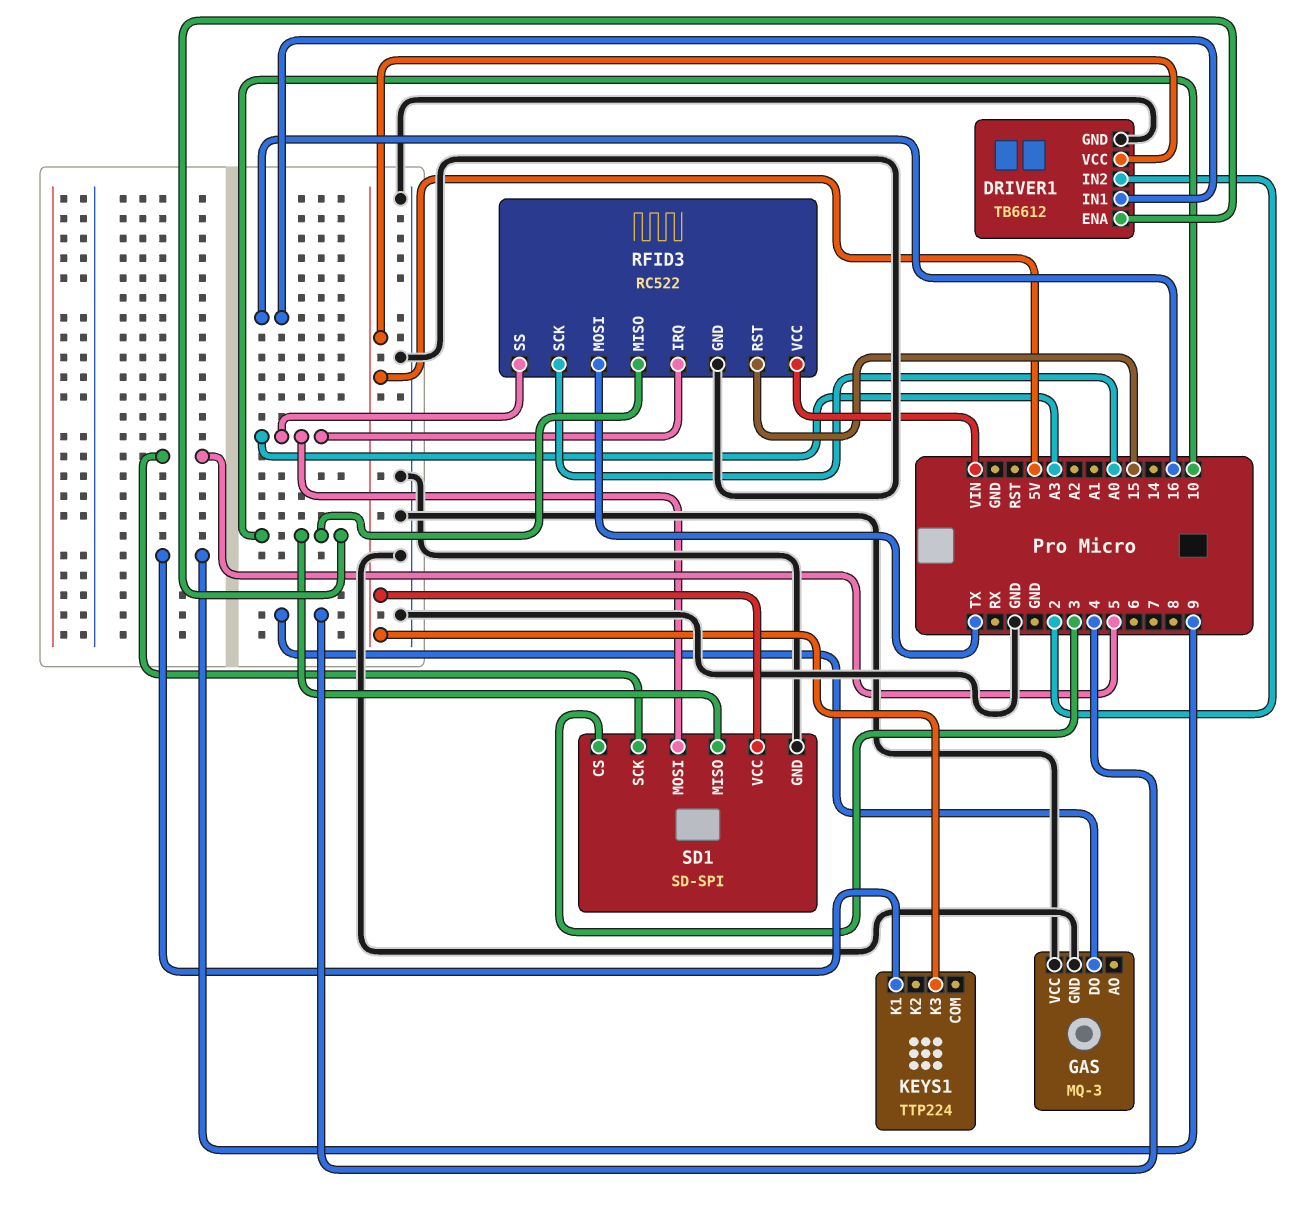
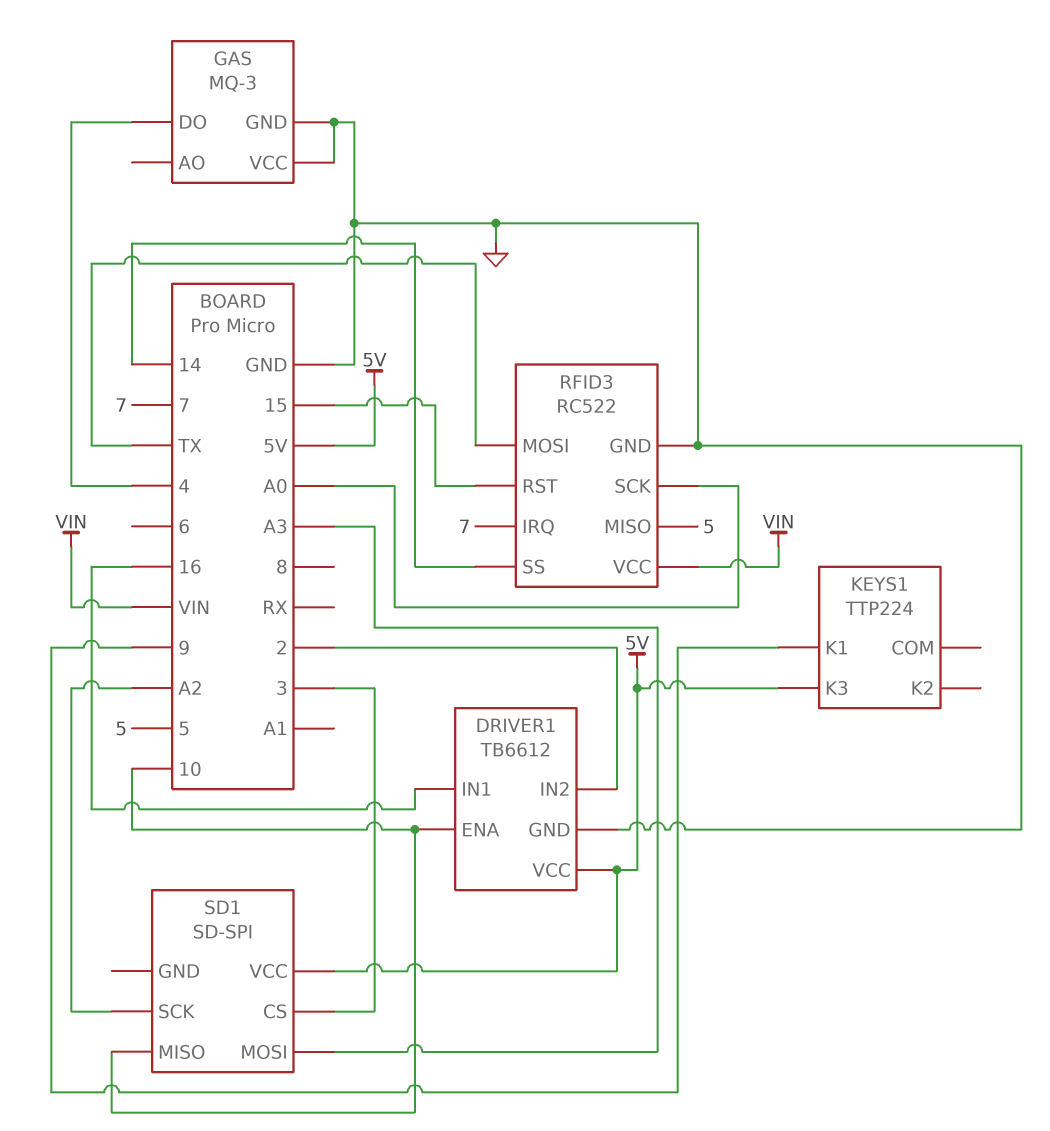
RFID3 pin IRQ: A3 -> 7
RFID3 pin MISO: 10 -> 5
RFID3 pin SS: A3 -> 14
SD1 pin GND: GND -> none
SD1 pin SCK: 5 -> A2

